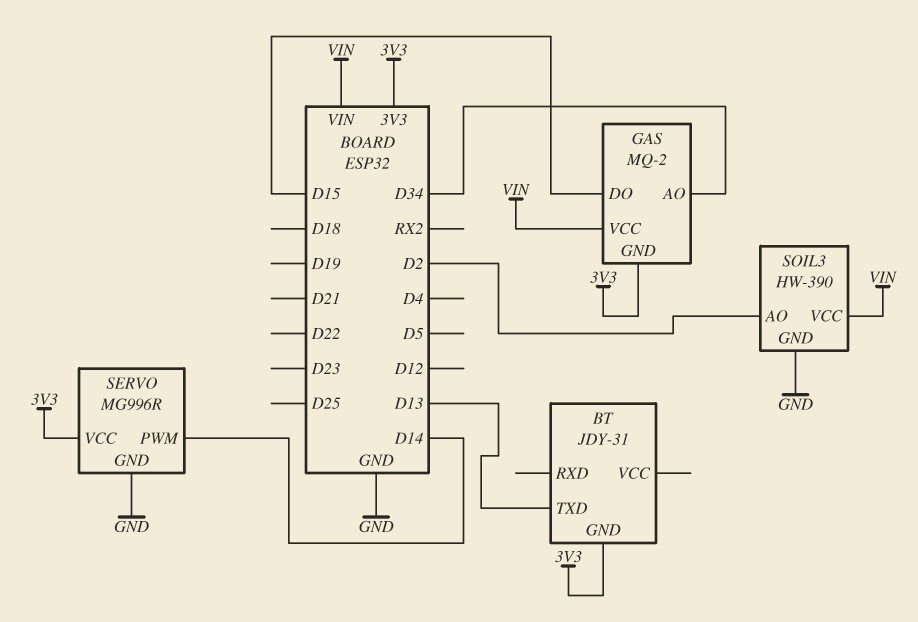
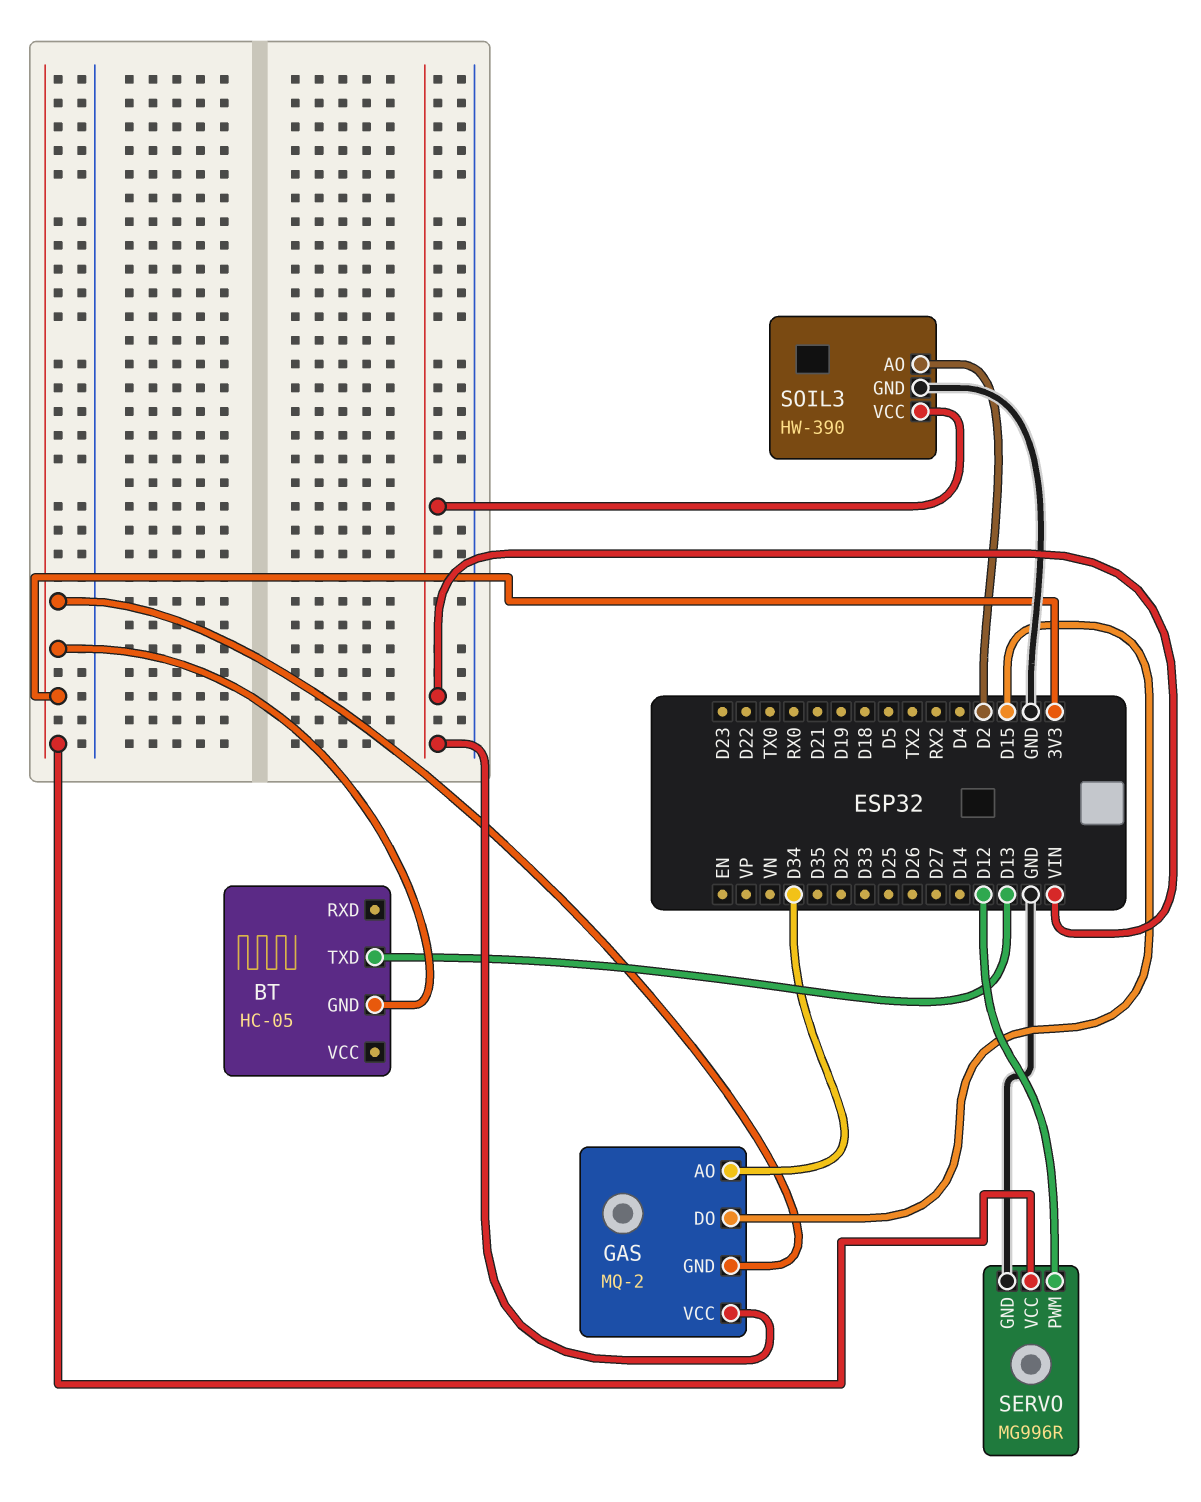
BT: JDY-31 -> HC-05
SERVO pin PWM: D14 -> D12

